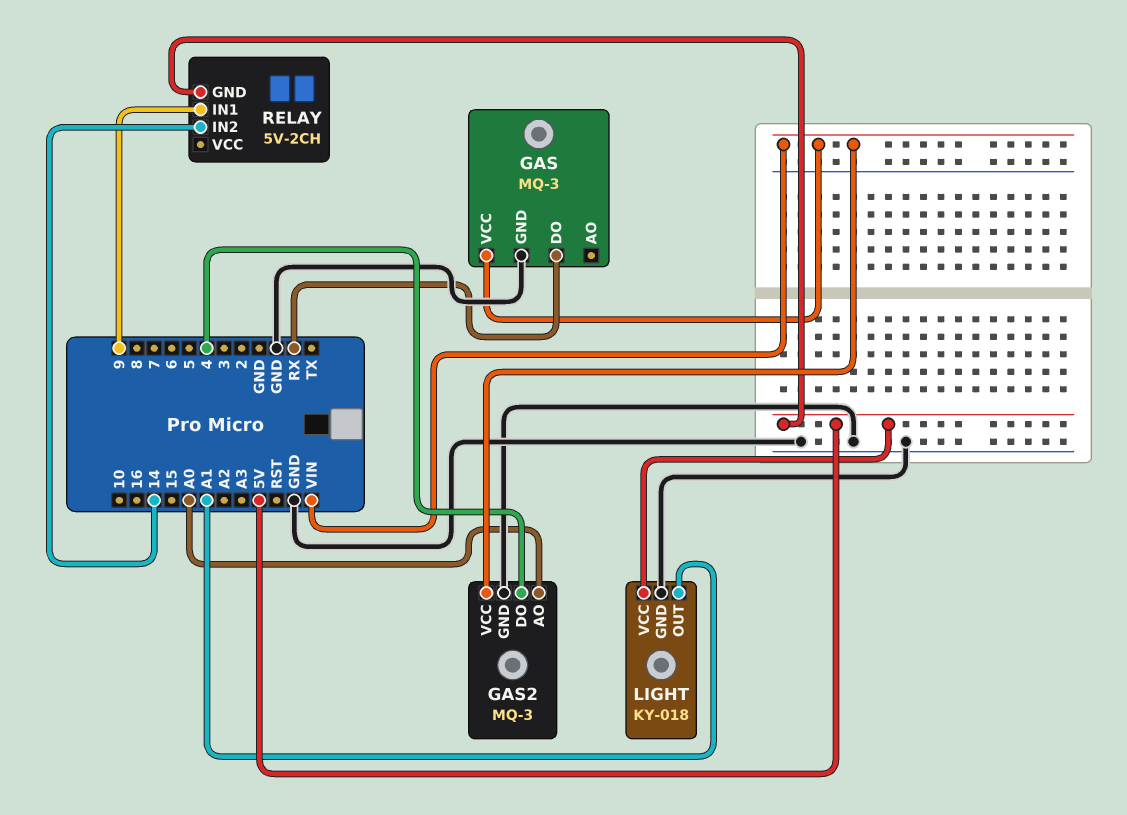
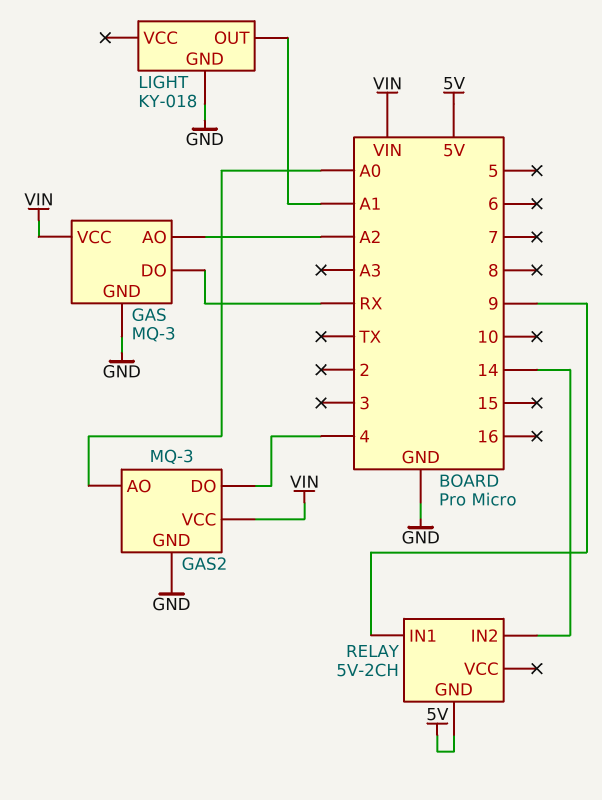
GAS pin AO: none -> A2
LIGHT pin VCC: 5V -> none

